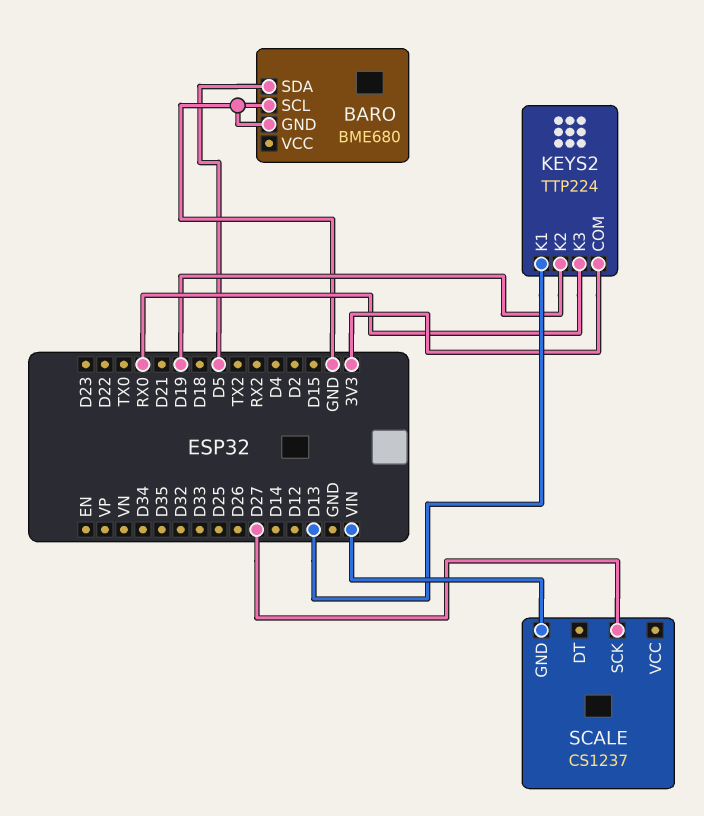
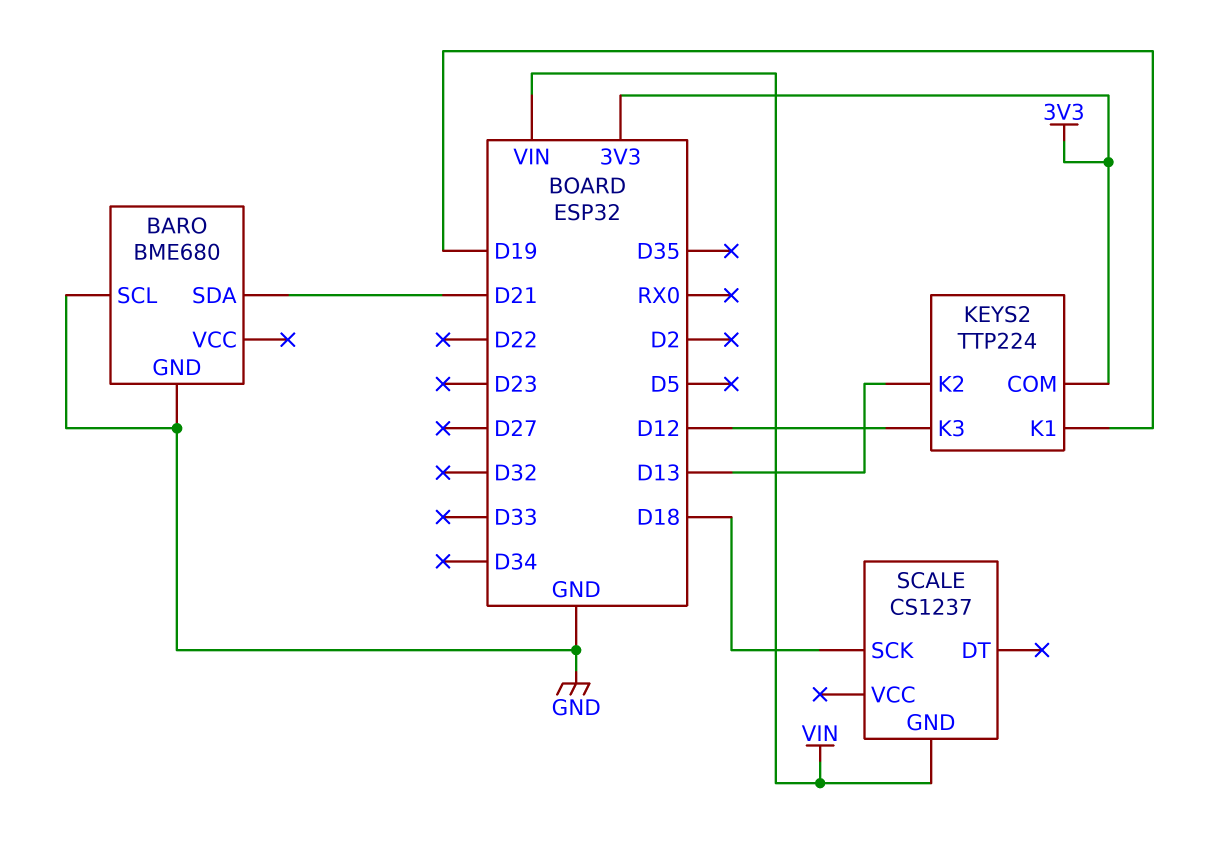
BARO pin SDA: D5 -> D21
KEYS2 pin K1: D13 -> D19
KEYS2 pin K2: D19 -> D13
KEYS2 pin K3: RX0 -> D12
SCALE pin SCK: D27 -> D18

